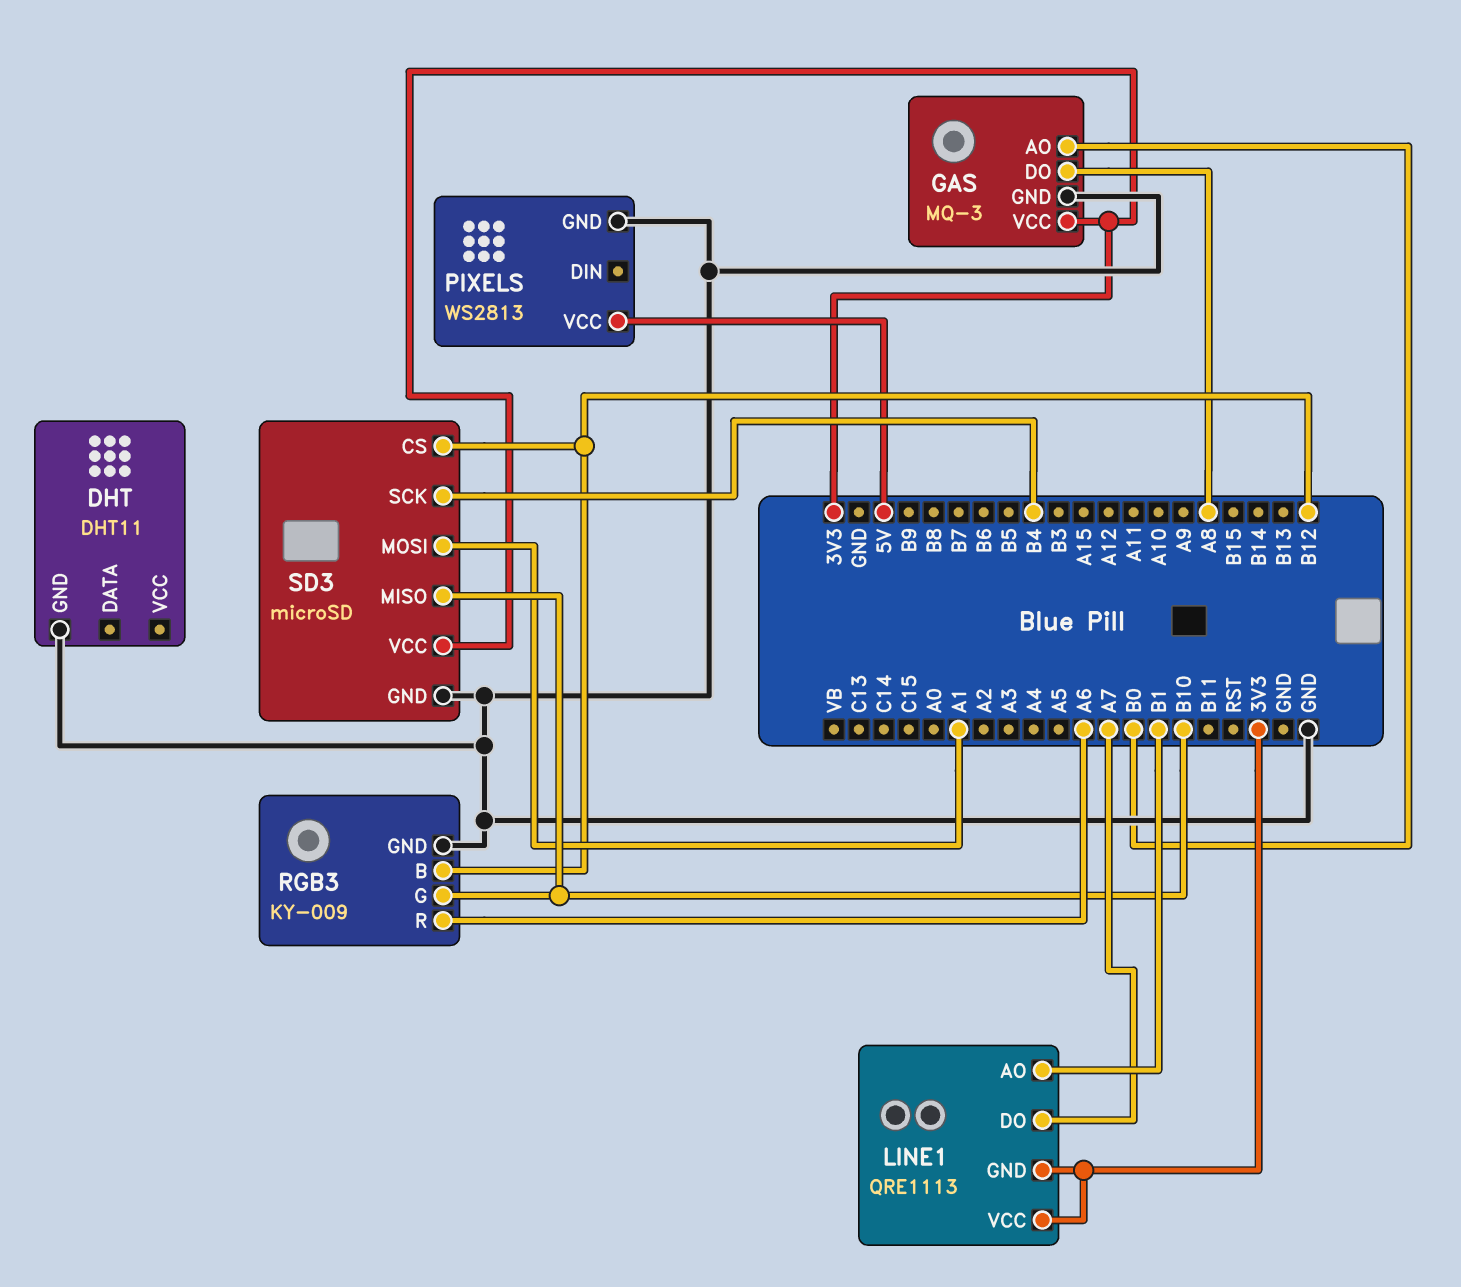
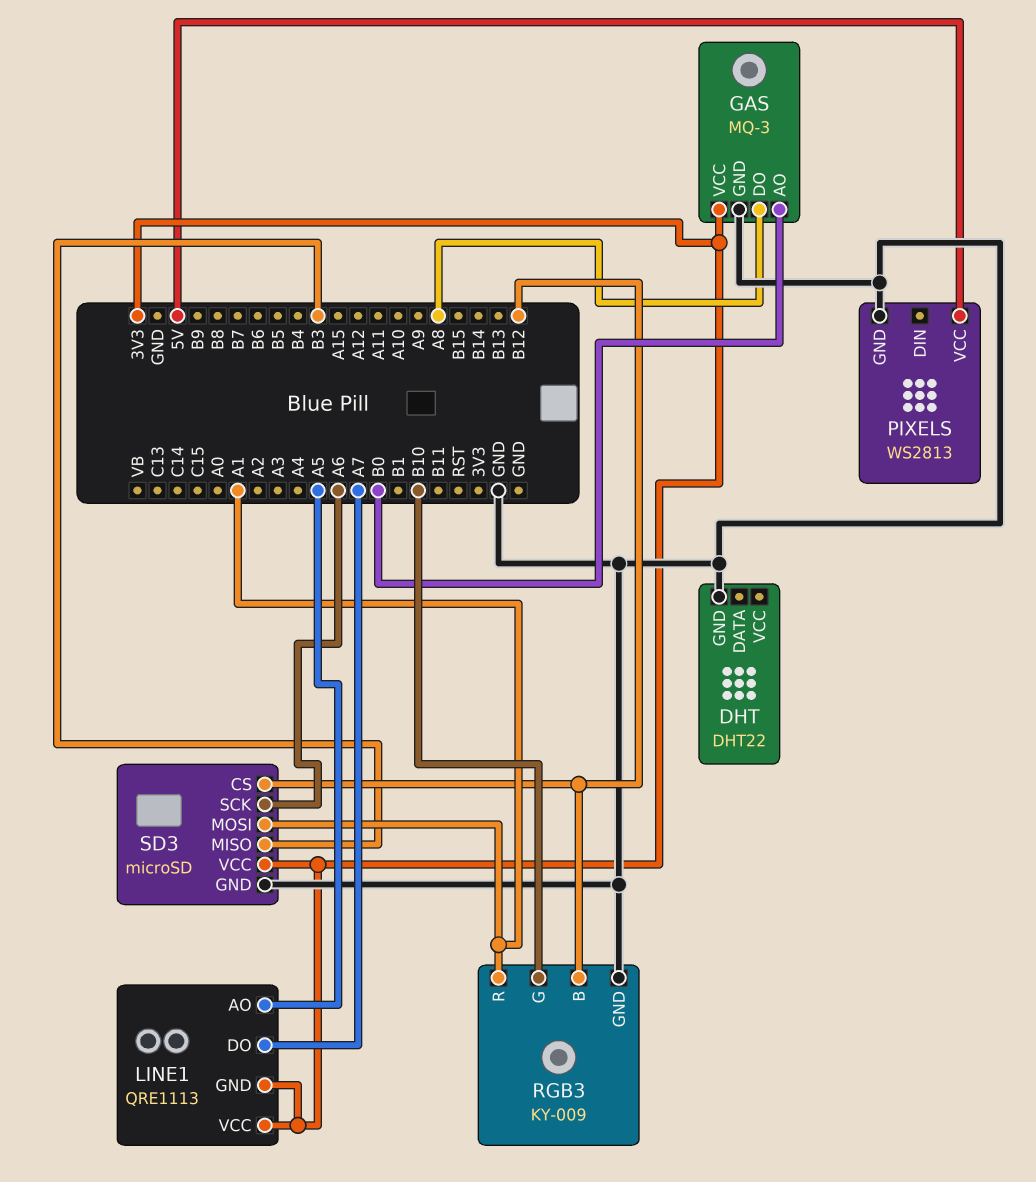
DHT: DHT11 -> DHT22
LINE1 pin AO: B1 -> A5
RGB3 pin R: A6 -> A1
SD3 pin MISO: B10 -> B3
SD3 pin SCK: B4 -> A6

